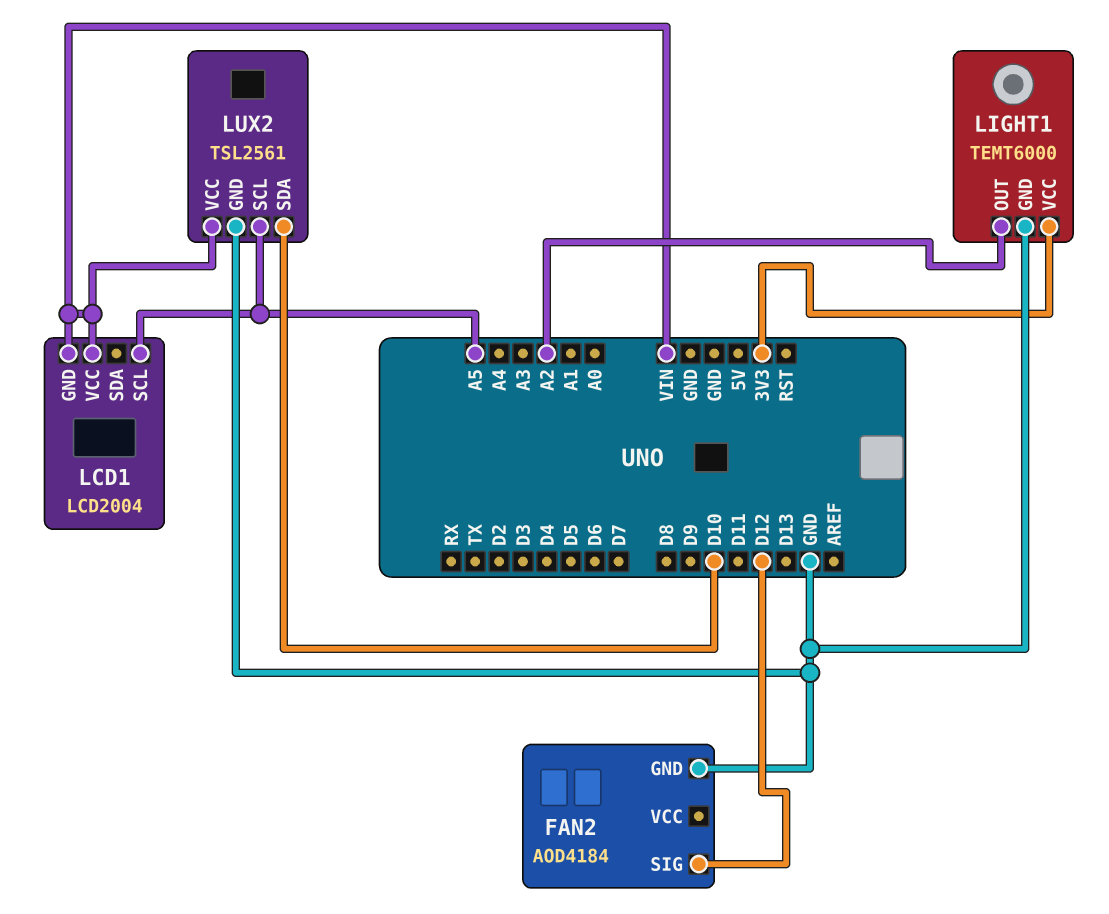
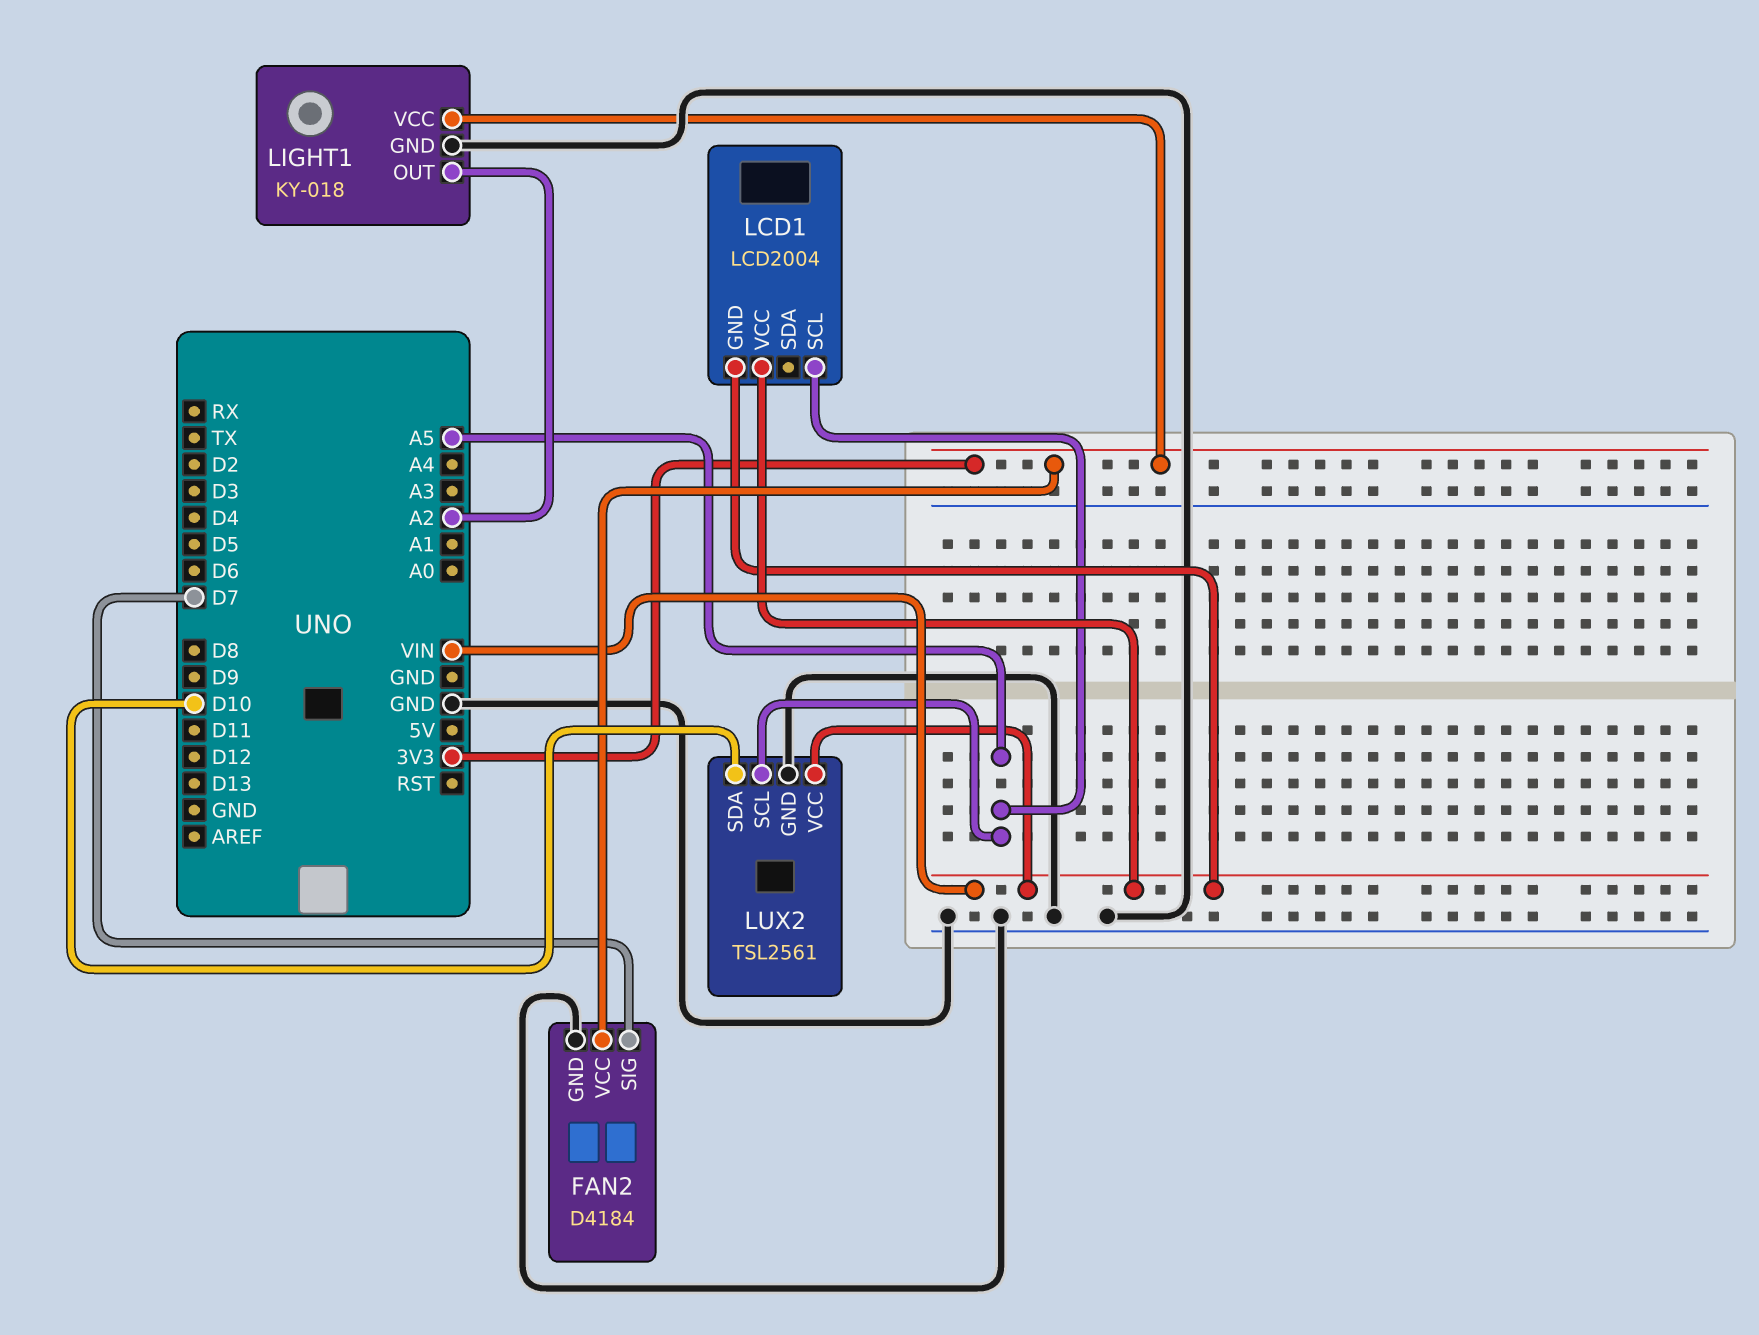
FAN2: AOD4184 -> D4184
FAN2 pin SIG: D12 -> D7
FAN2 pin VCC: none -> 3V3
LIGHT1: TEMT6000 -> KY-018

